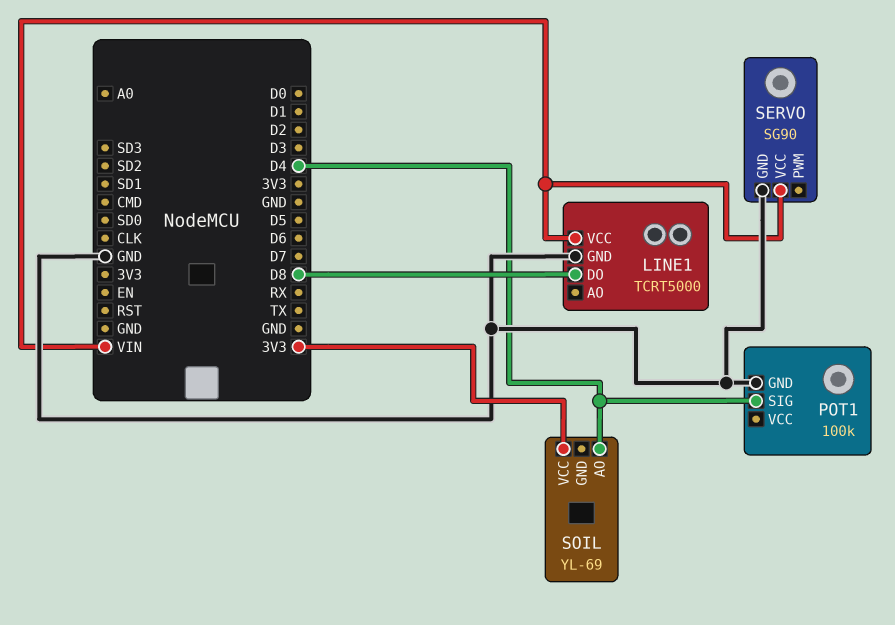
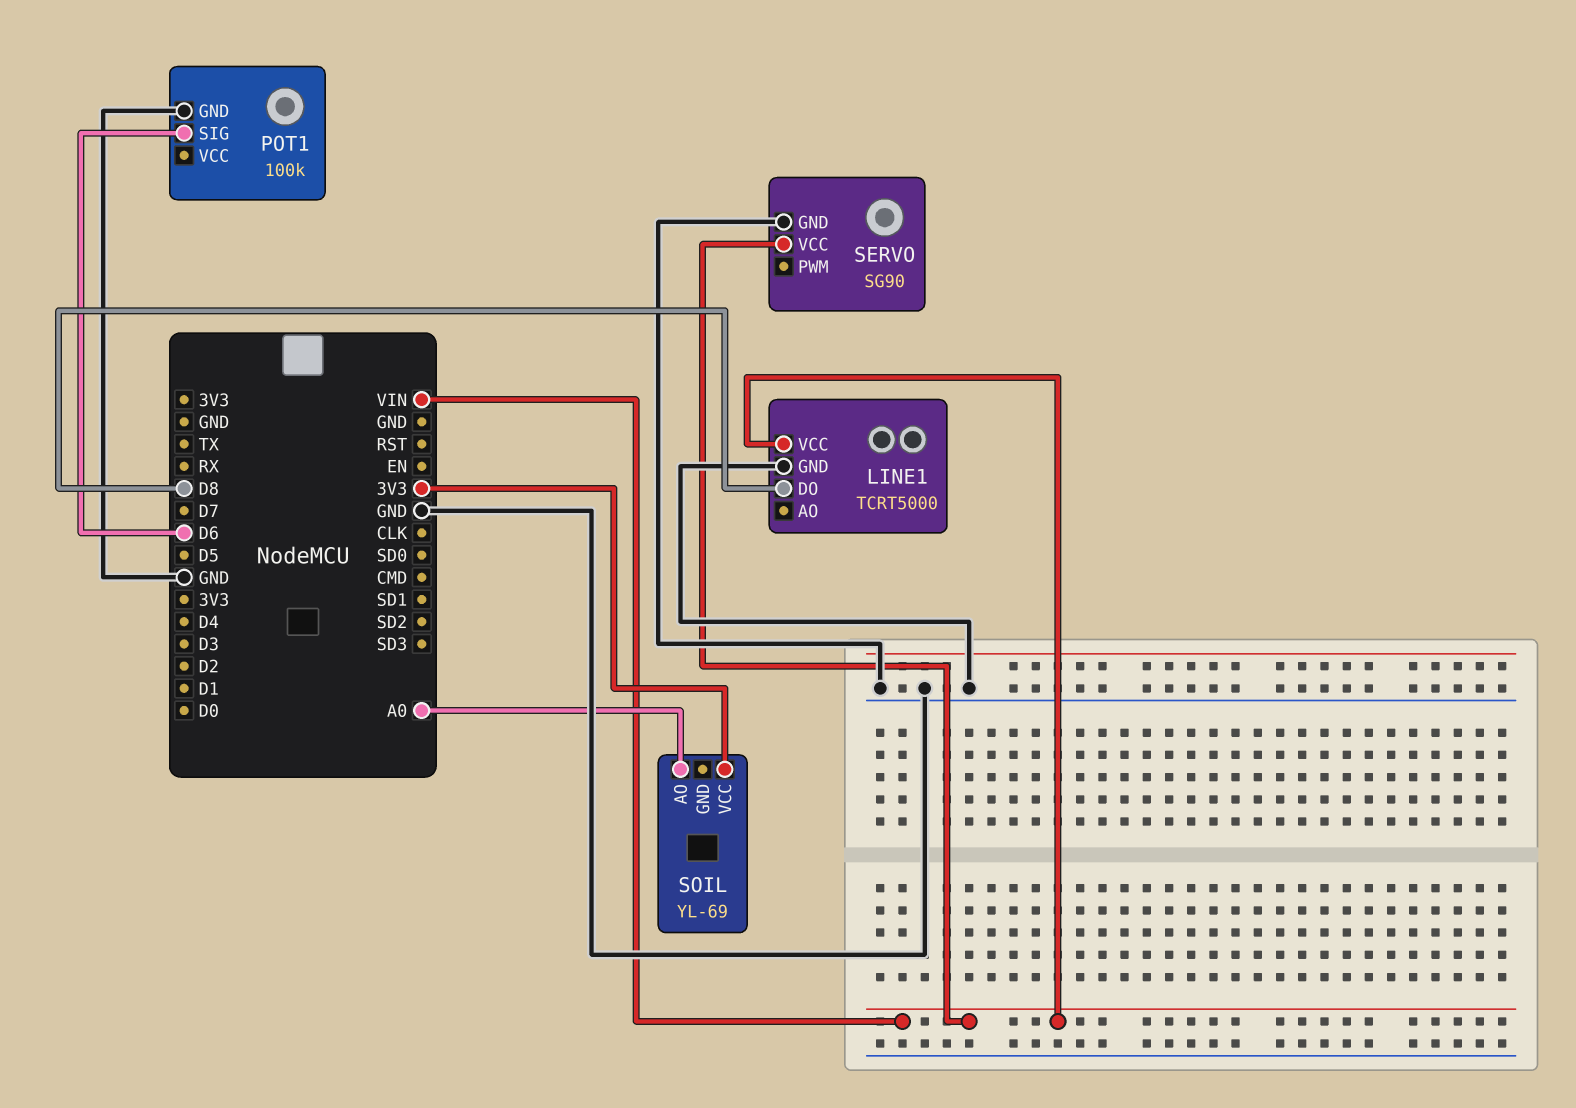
POT1 pin SIG: D4 -> D6
SOIL pin AO: D4 -> A0

